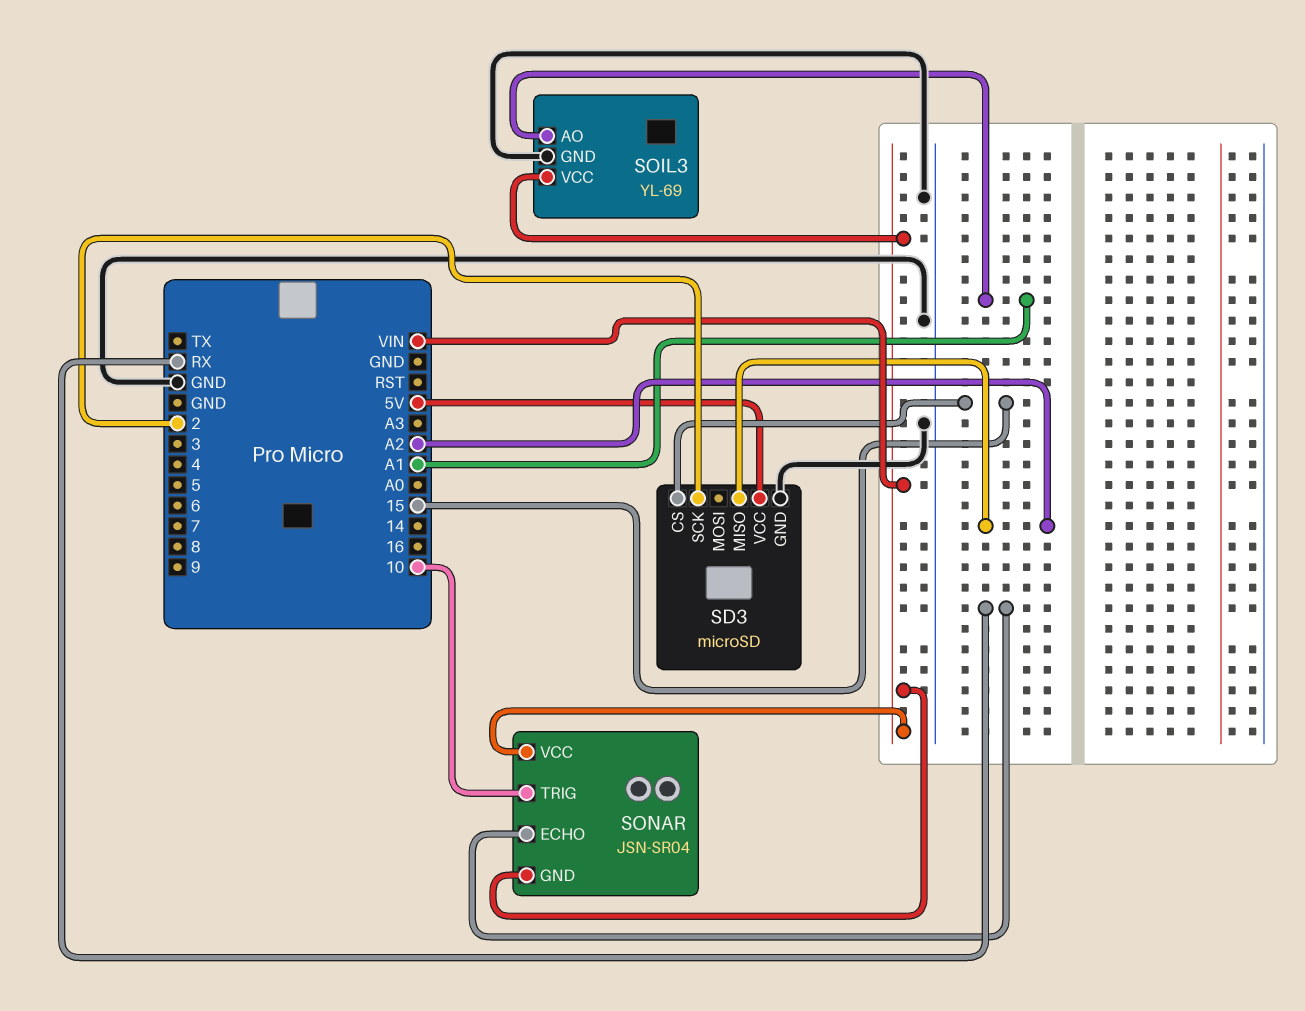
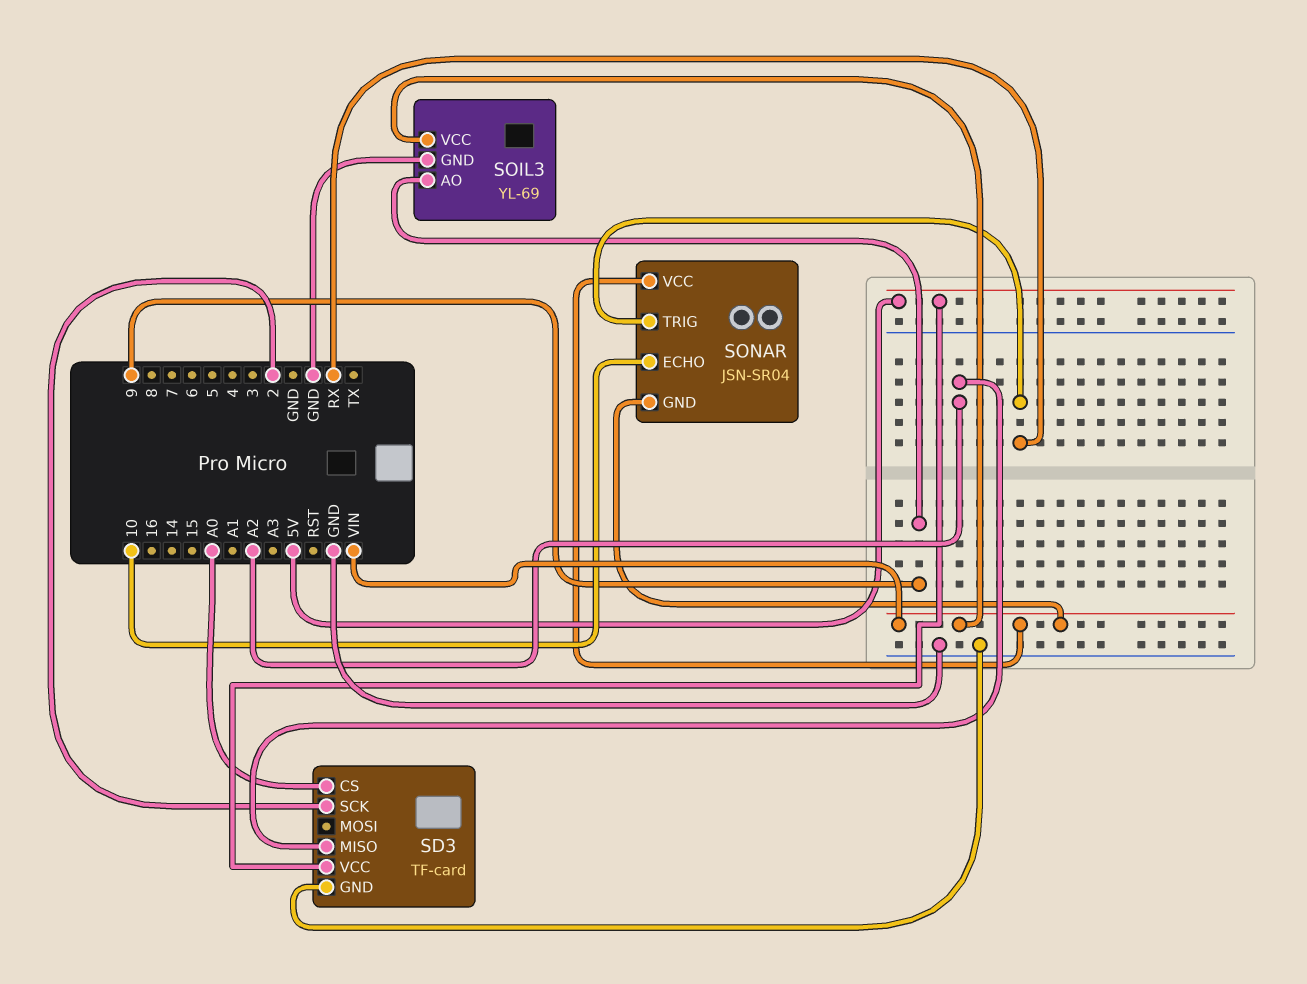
SD3: microSD -> TF-card
SD3 pin CS: 15 -> A0
SOIL3 pin AO: A1 -> 9
SONAR pin ECHO: RX -> 10
SONAR pin TRIG: 10 -> RX

